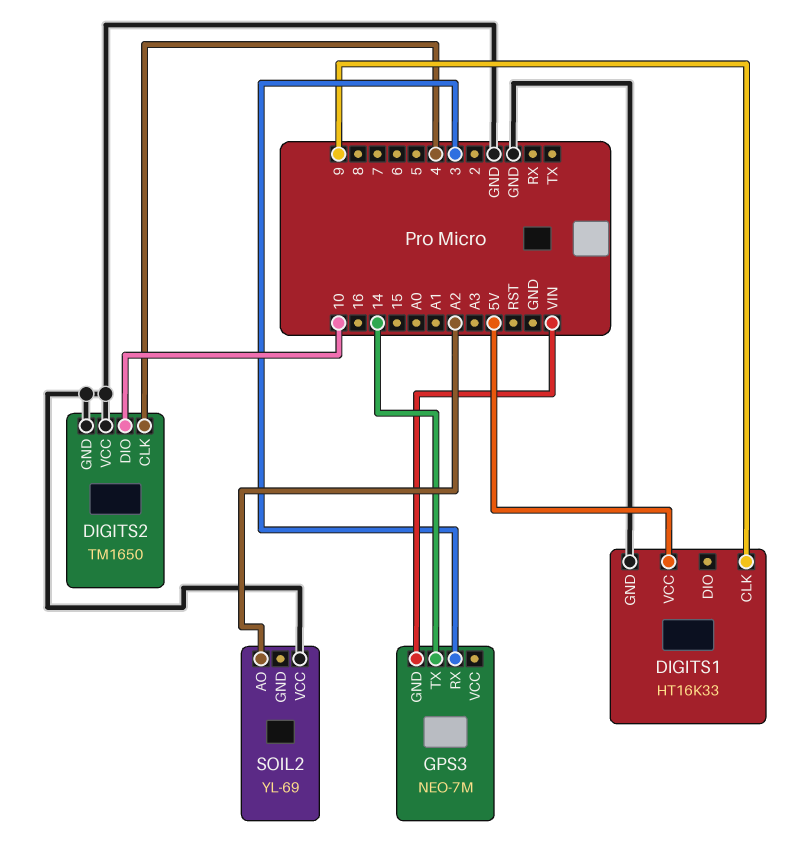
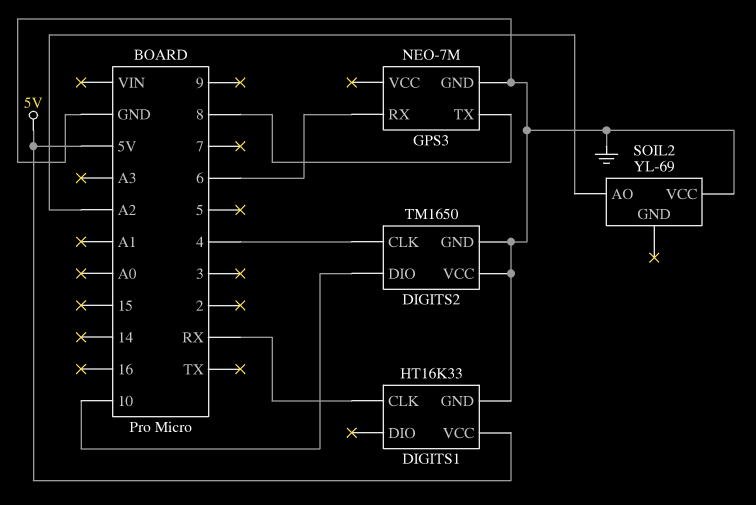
DIGITS1 pin CLK: 9 -> RX
GPS3 pin GND: VIN -> GND
GPS3 pin RX: 3 -> 6
GPS3 pin TX: 14 -> 8

